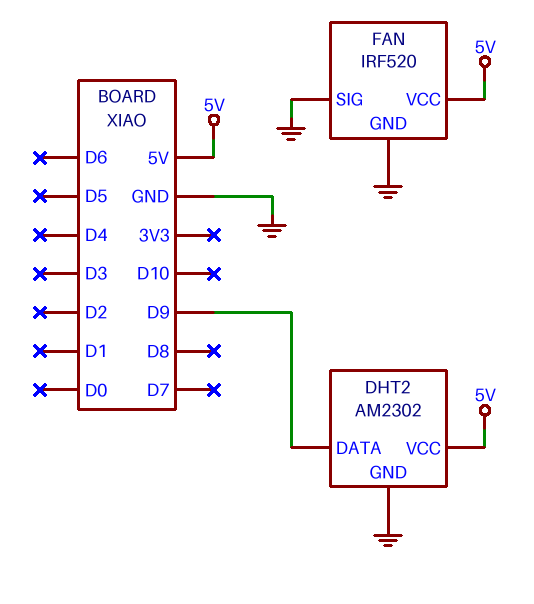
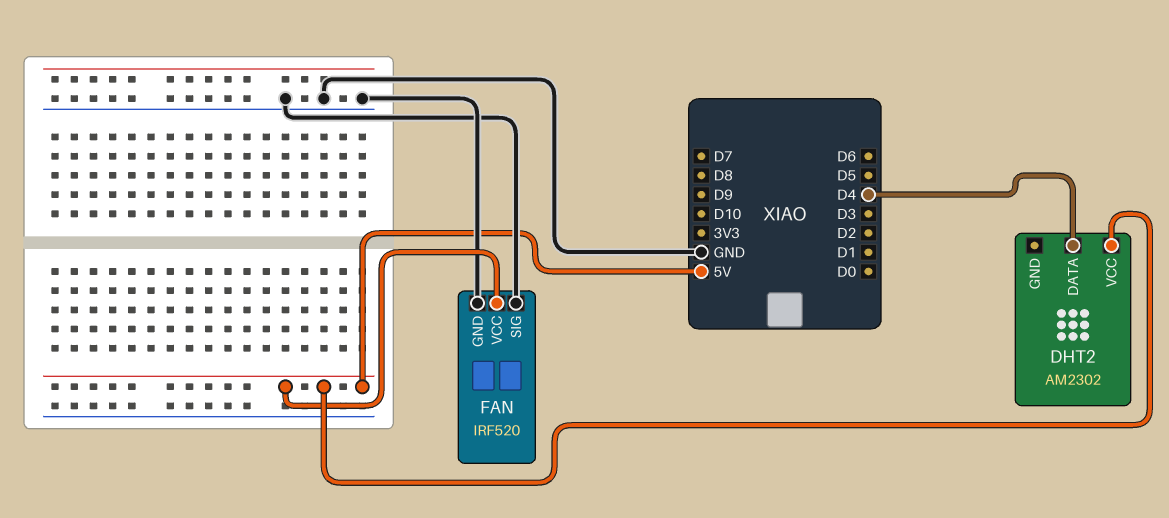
DHT2 pin DATA: D9 -> D4
DHT2 pin GND: GND -> none

